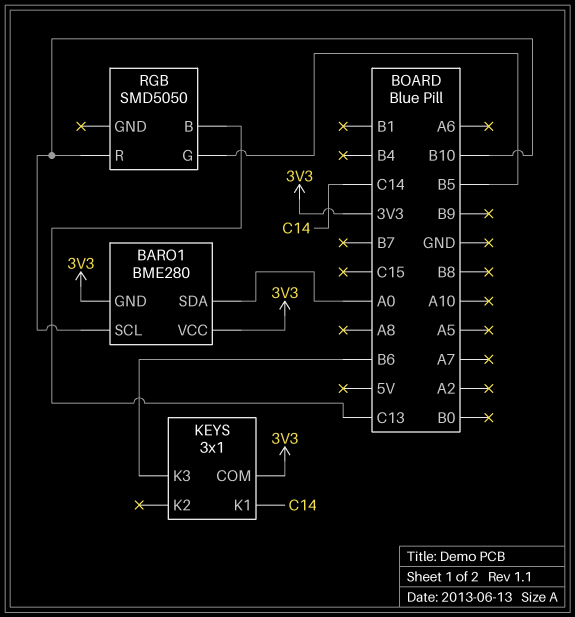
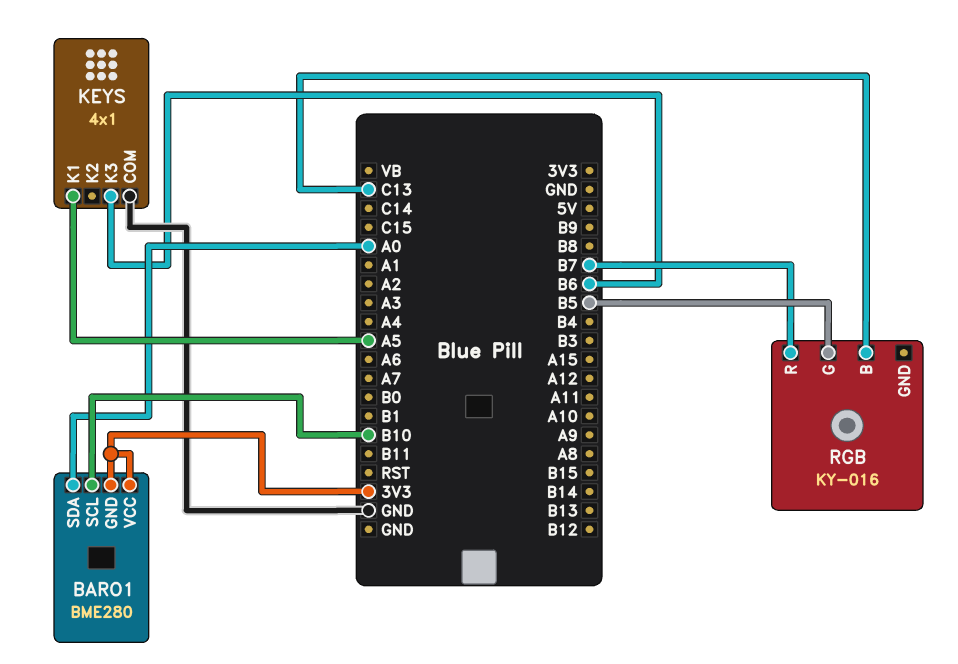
KEYS: 3x1 -> 4x1
KEYS pin COM: 3V3 -> GND
KEYS pin K1: C14 -> A5
RGB: SMD5050 -> KY-016
RGB pin R: B10 -> B7

